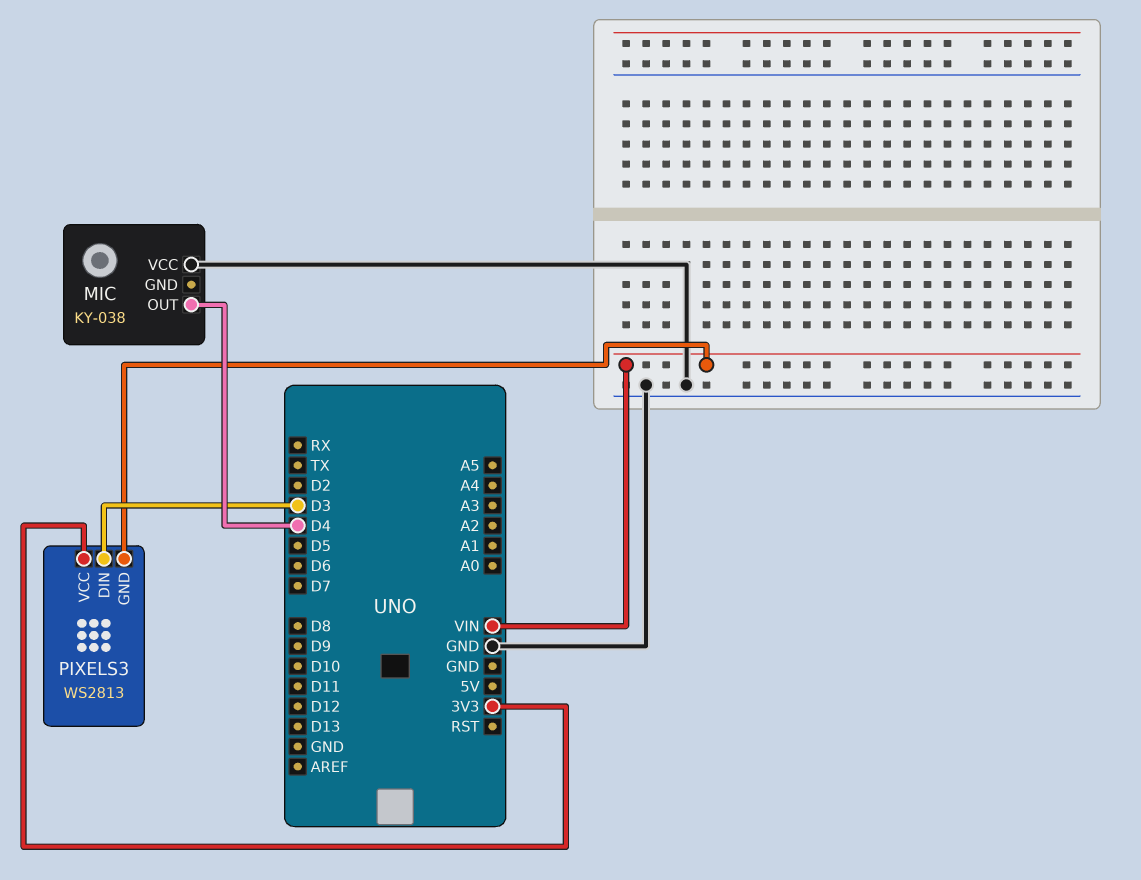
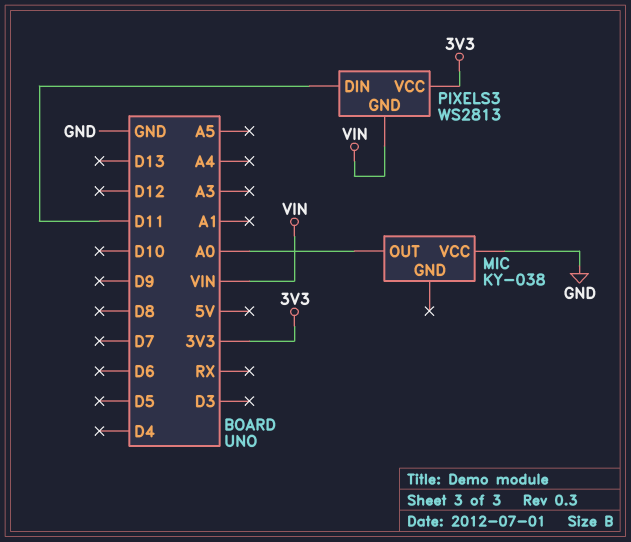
MIC pin OUT: D4 -> A0
PIXELS3 pin DIN: D3 -> D11

